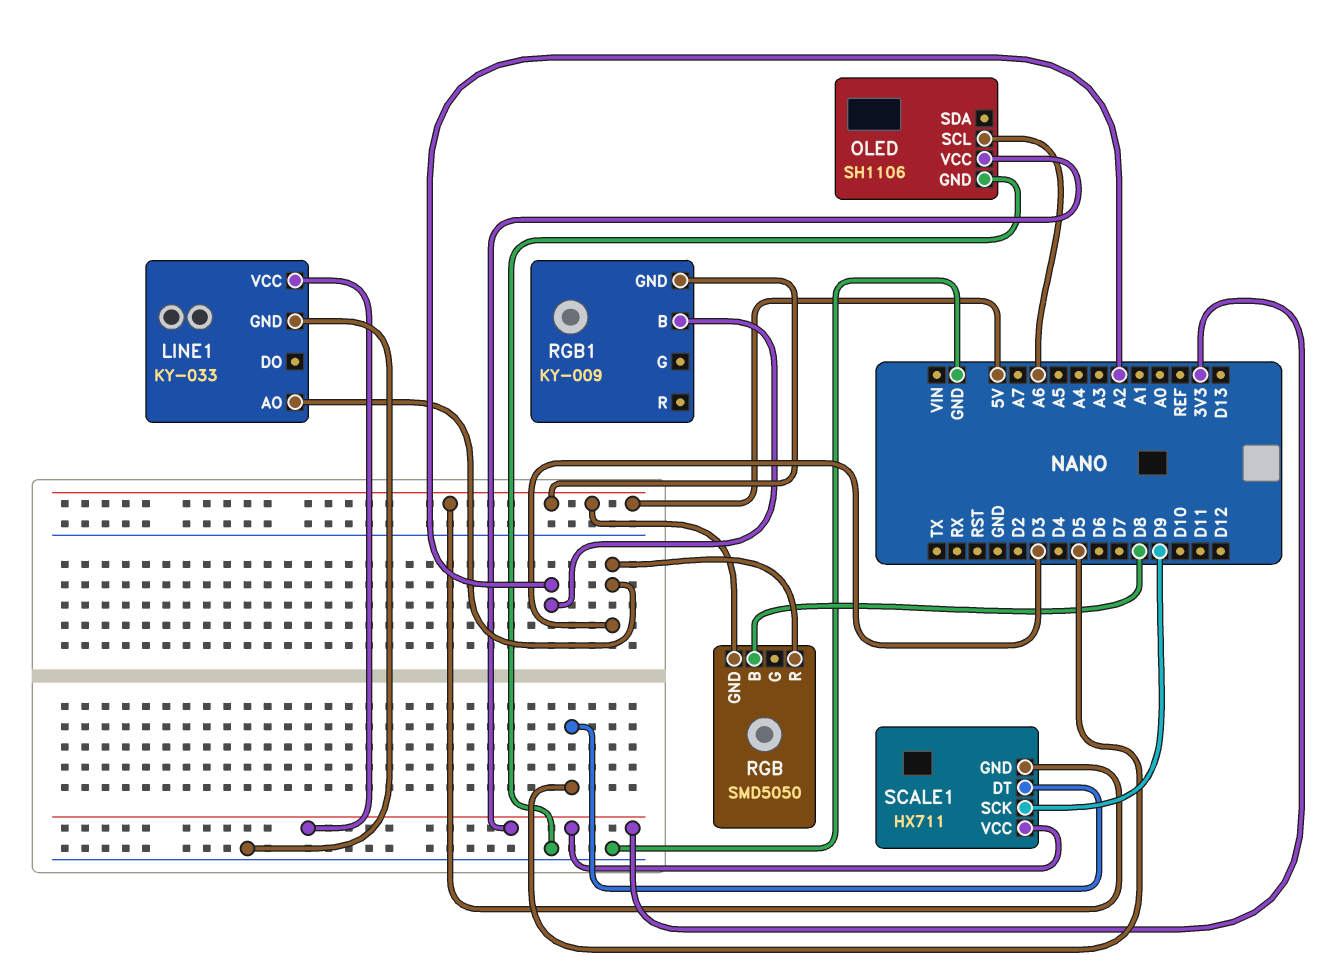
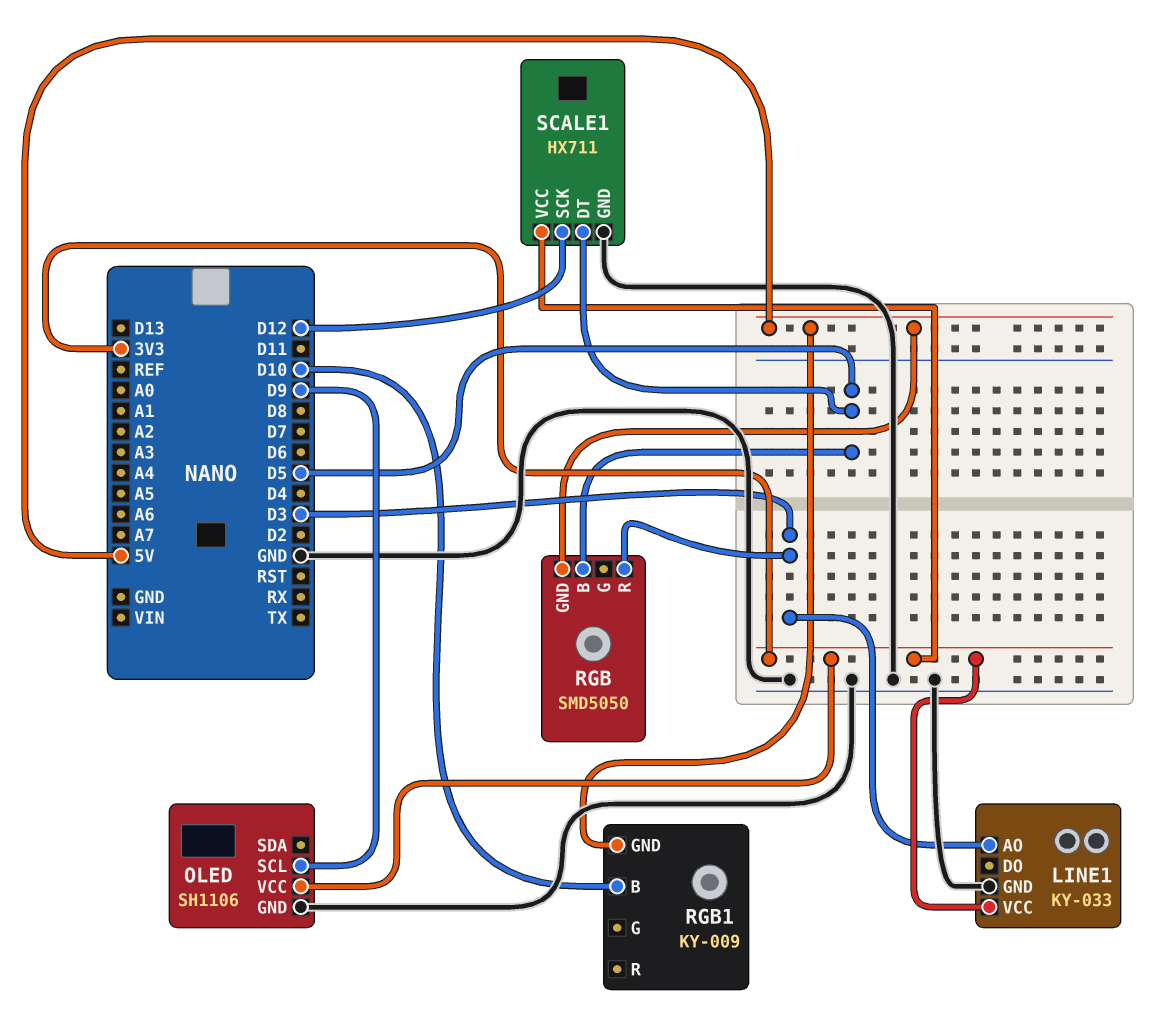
OLED pin SCL: A6 -> D9
RGB pin B: D8 -> D5
RGB1 pin B: A2 -> D10
SCALE1 pin GND: 5V -> GND
SCALE1 pin SCK: D9 -> D12

